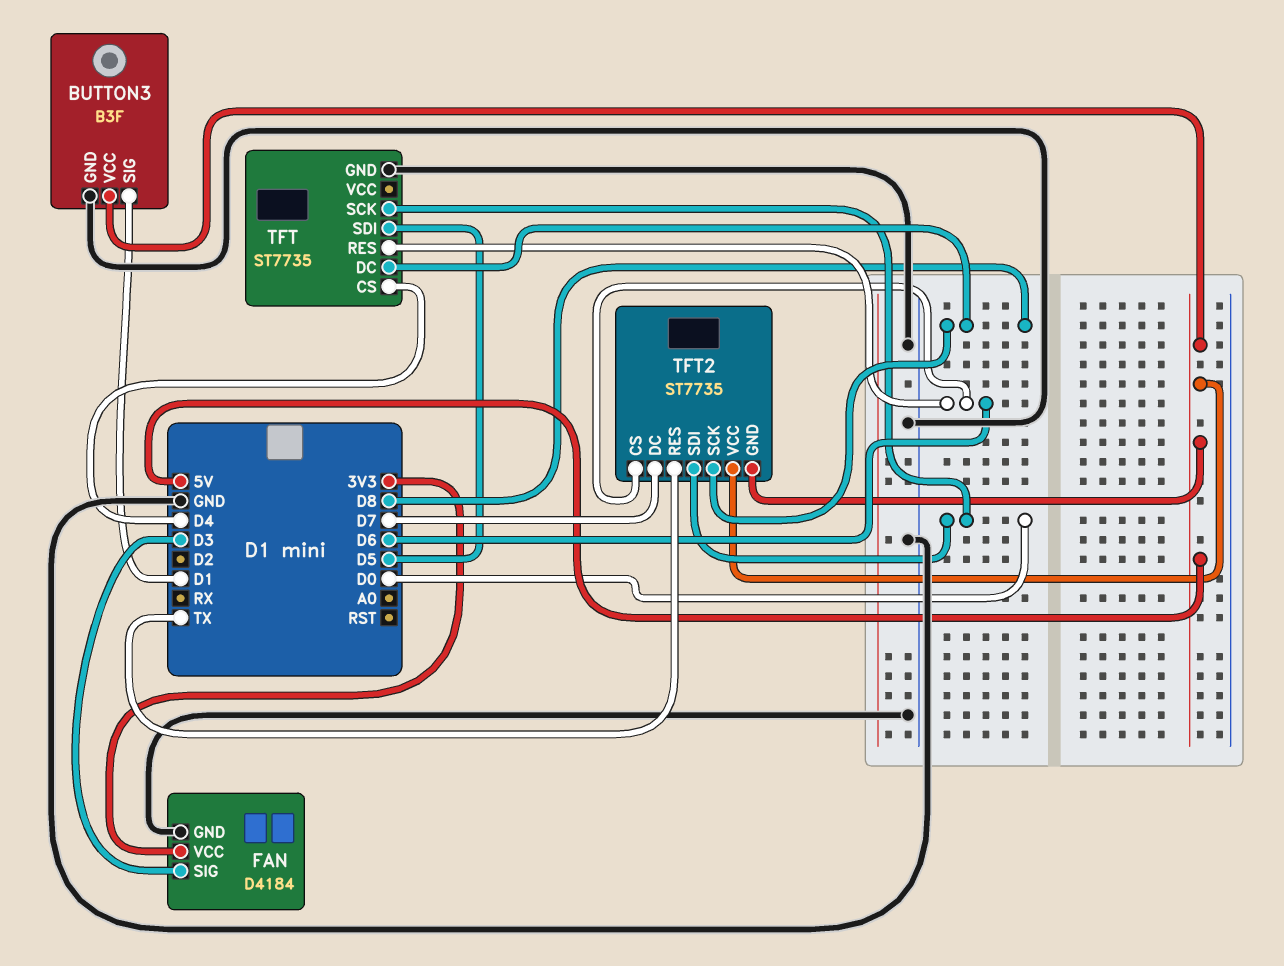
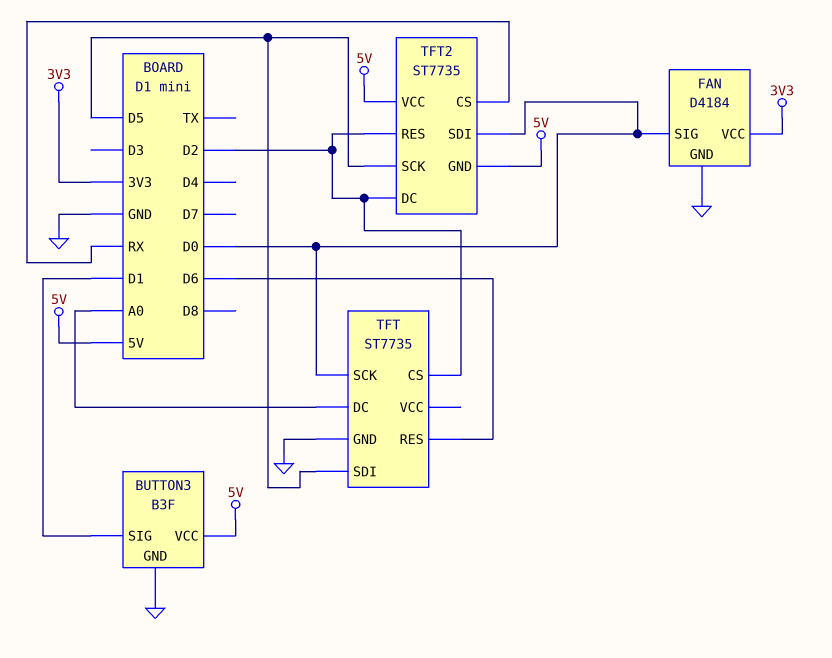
FAN pin SIG: D3 -> D0
TFT pin CS: D4 -> D2
TFT pin DC: D8 -> A0
TFT2 pin CS: D6 -> RX
TFT2 pin DC: D7 -> D2
TFT2 pin RES: TX -> D2
TFT2 pin SCK: D8 -> D5

